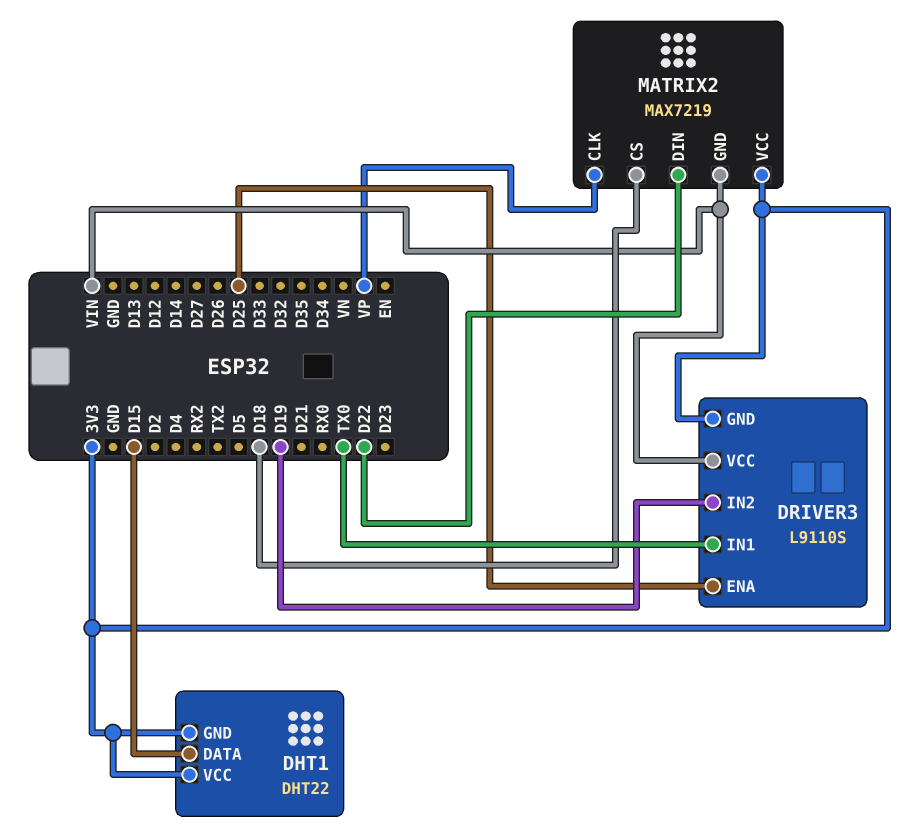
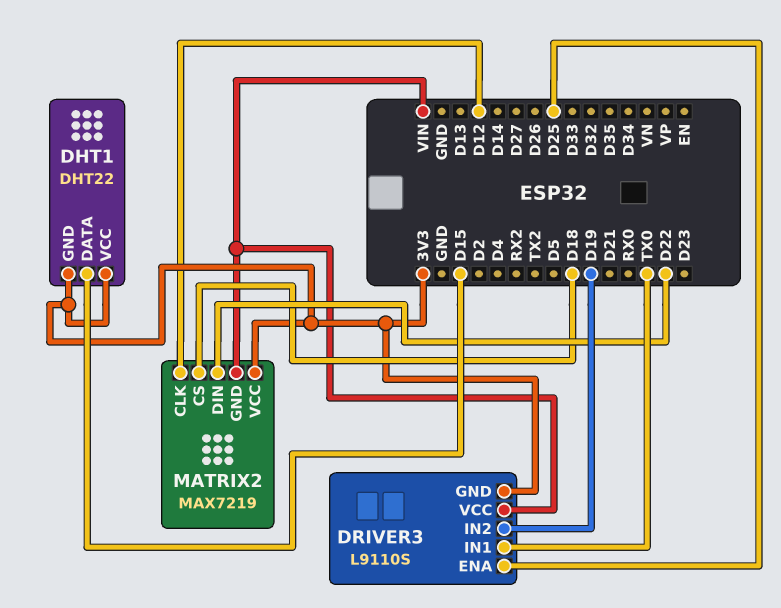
MATRIX2 pin CLK: VP -> D12

